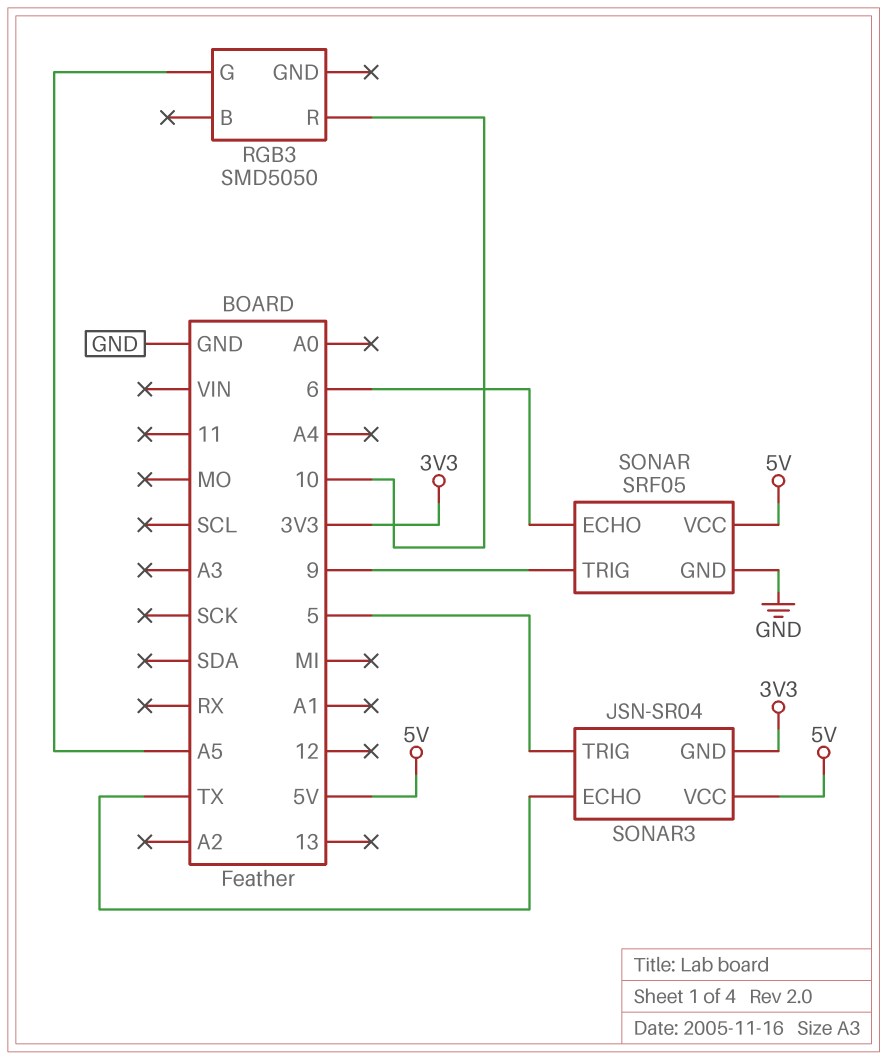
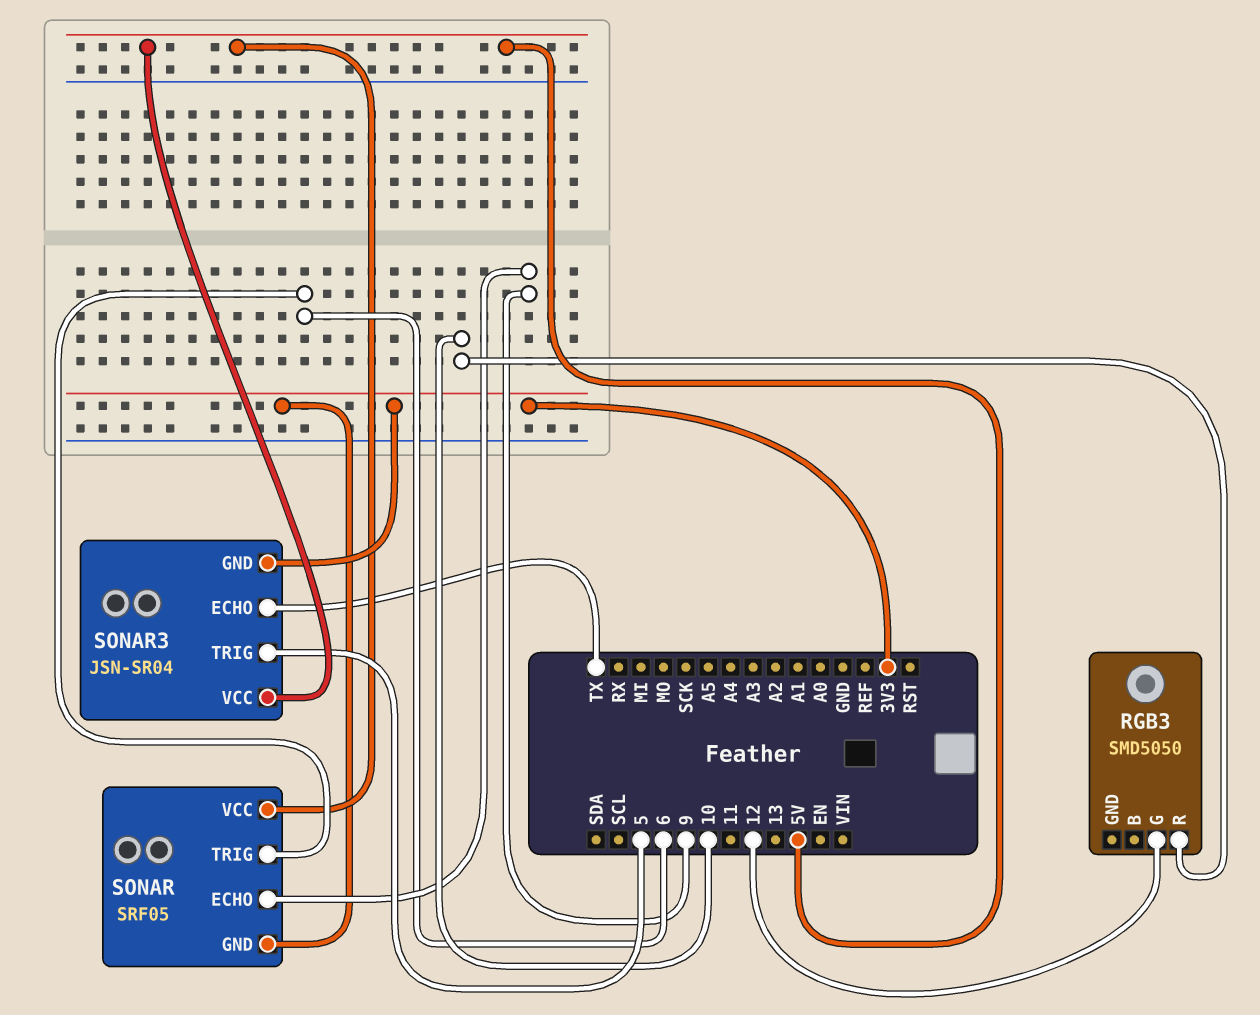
RGB3 pin G: A5 -> 12
SONAR pin ECHO: 6 -> 9
SONAR pin GND: GND -> 3V3
SONAR pin TRIG: 9 -> 6

